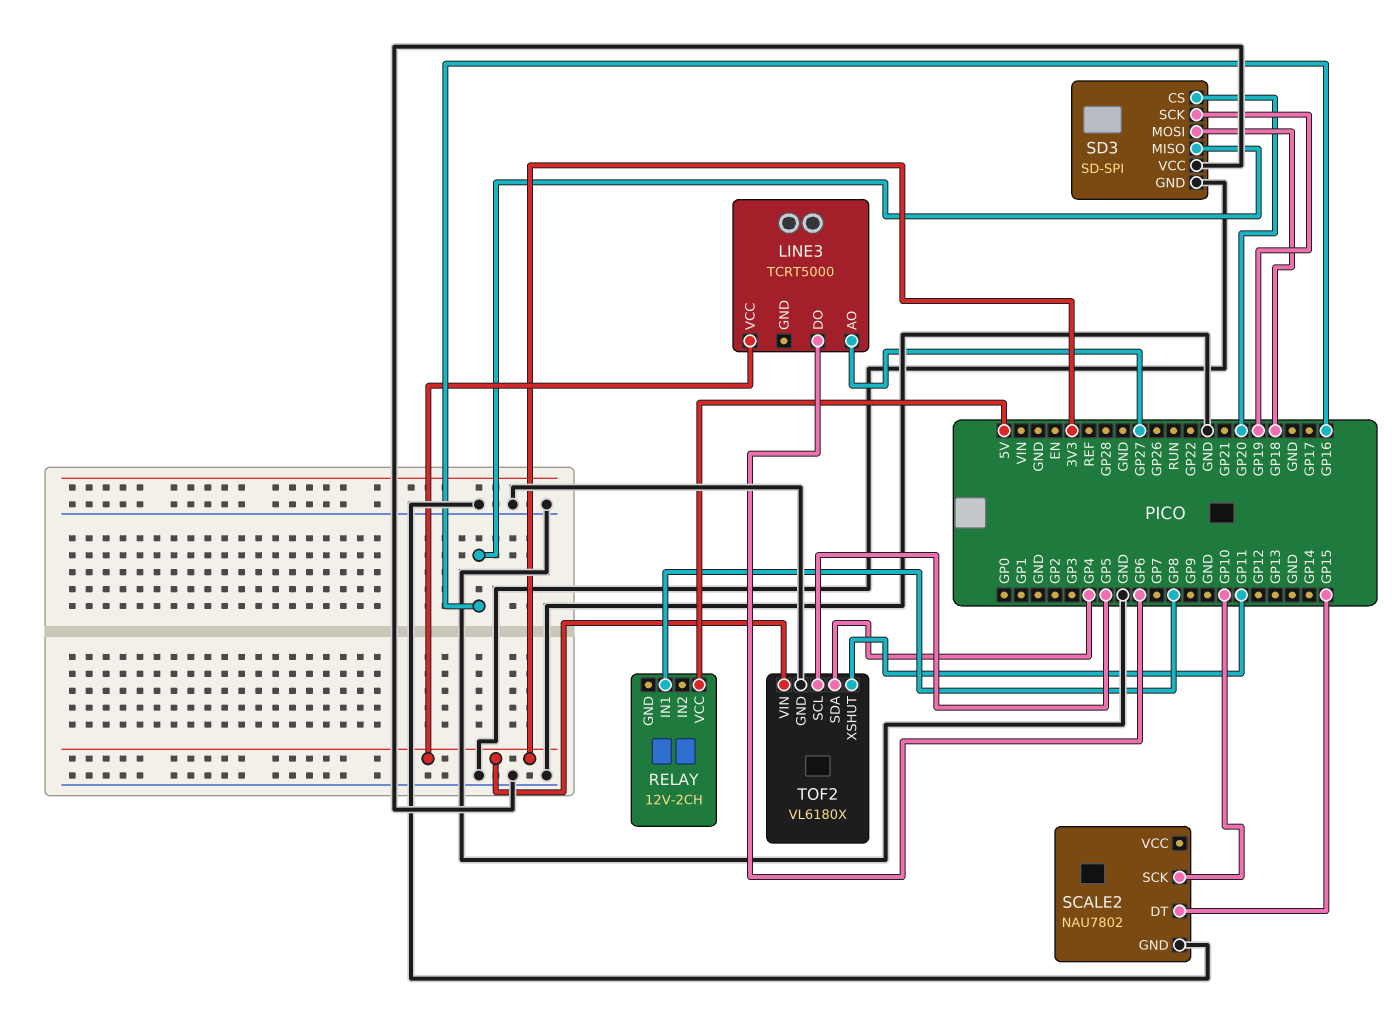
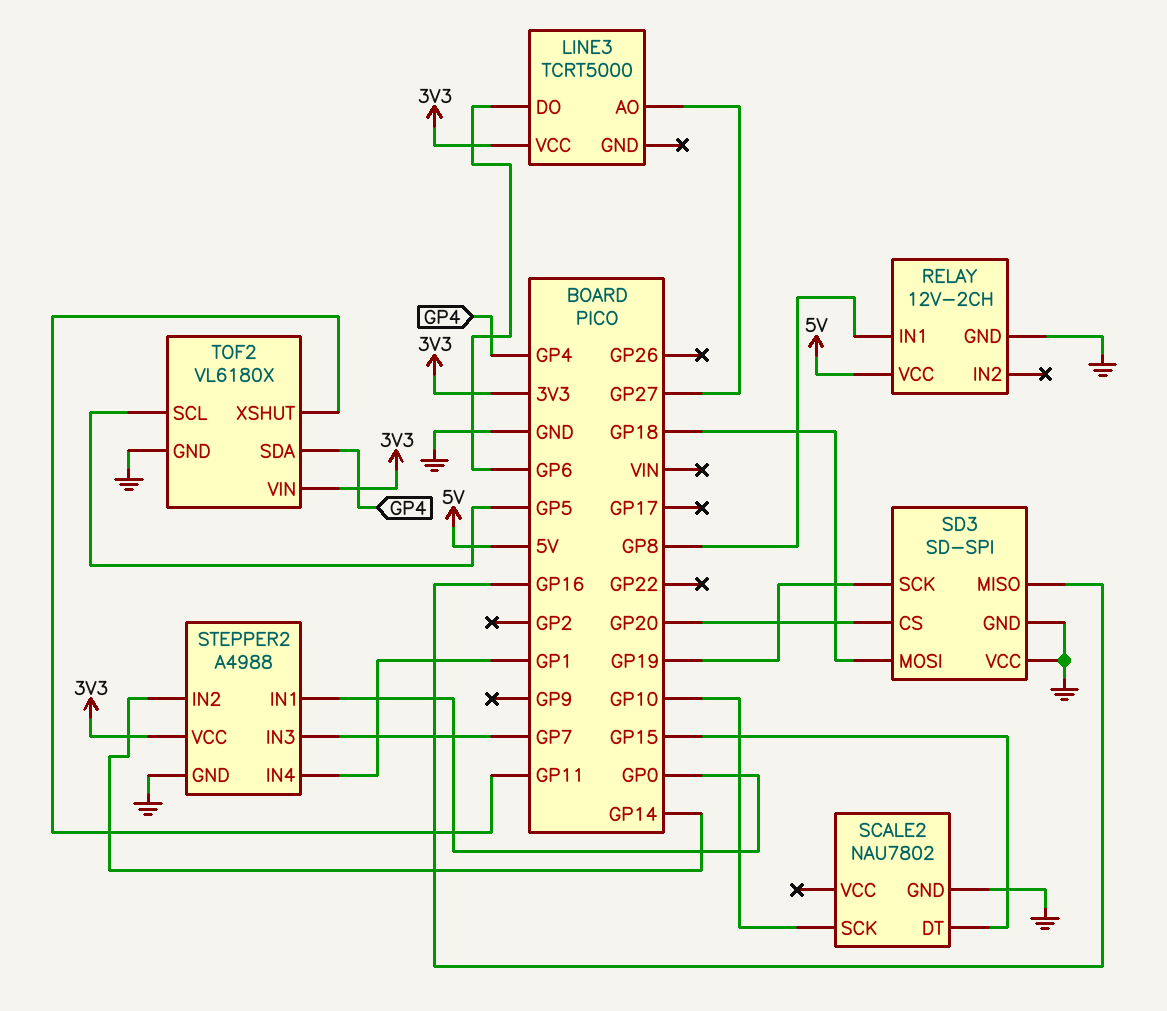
RELAY pin GND: none -> GND
STEPPER2: none -> A4988
STEPPER2 pin GND: none -> GND
STEPPER2 pin IN1: none -> GP0
STEPPER2 pin IN2: none -> GP14
STEPPER2 pin IN3: none -> GP7
STEPPER2 pin IN4: none -> GP1
STEPPER2 pin VCC: none -> 3V3

